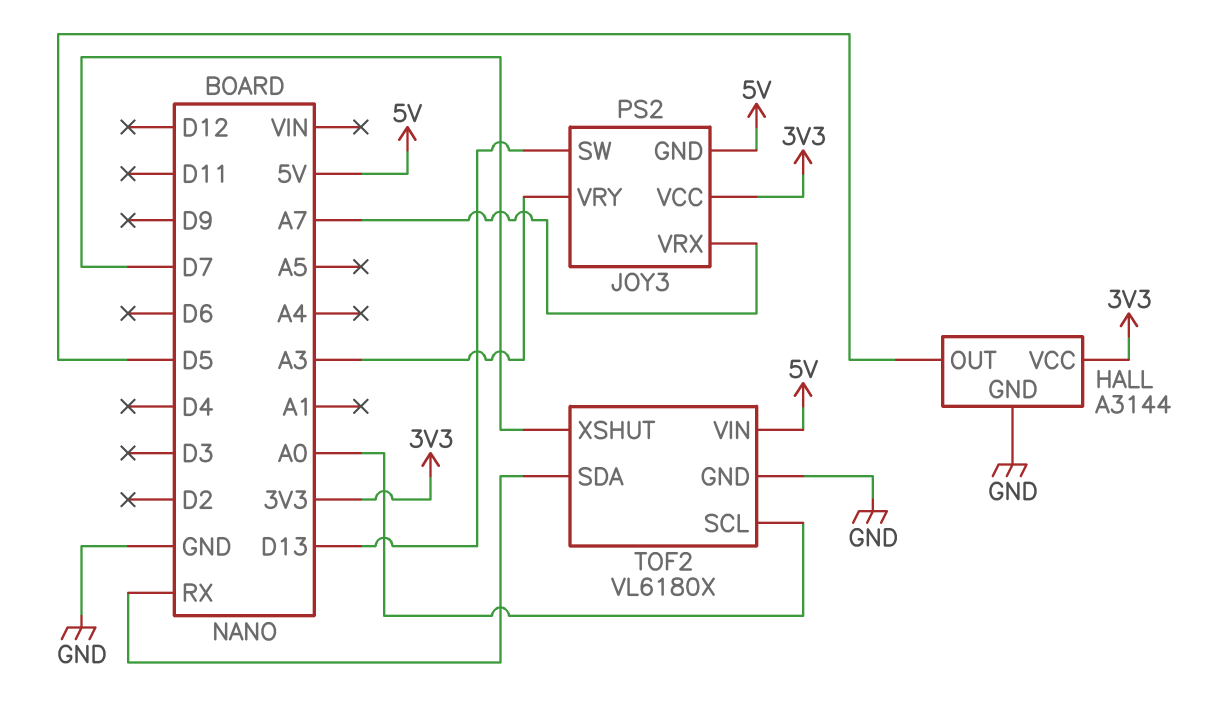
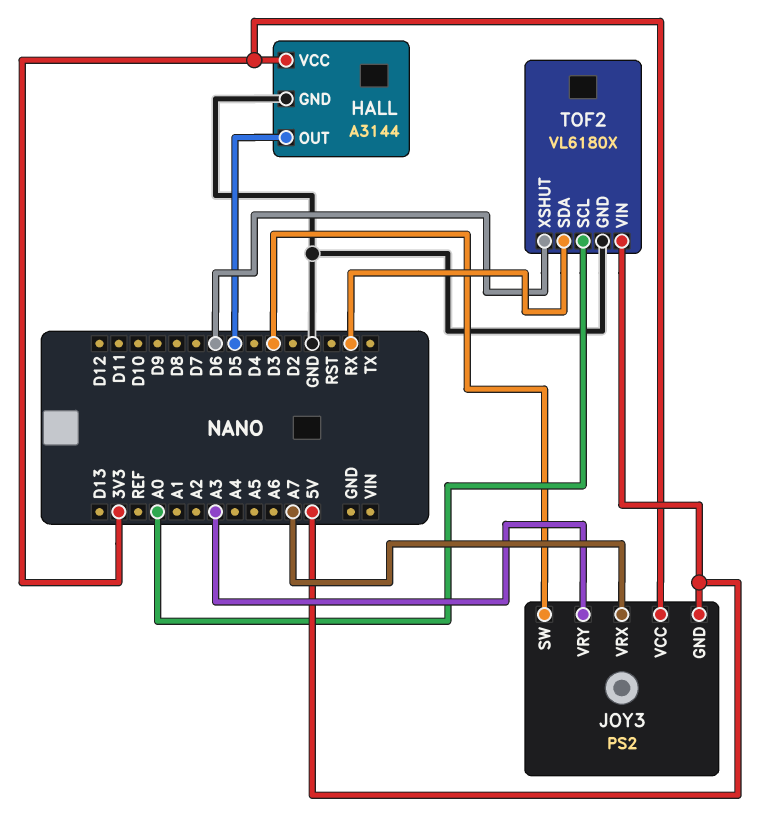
JOY3 pin SW: D13 -> D3
TOF2 pin XSHUT: D7 -> D6

